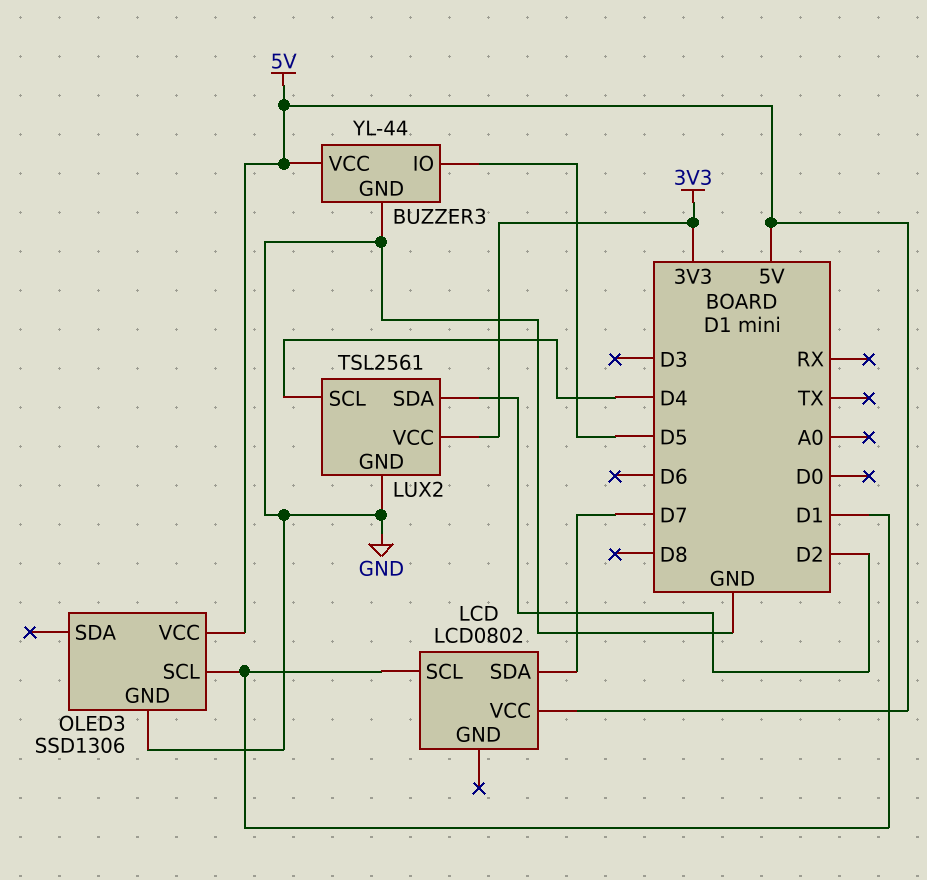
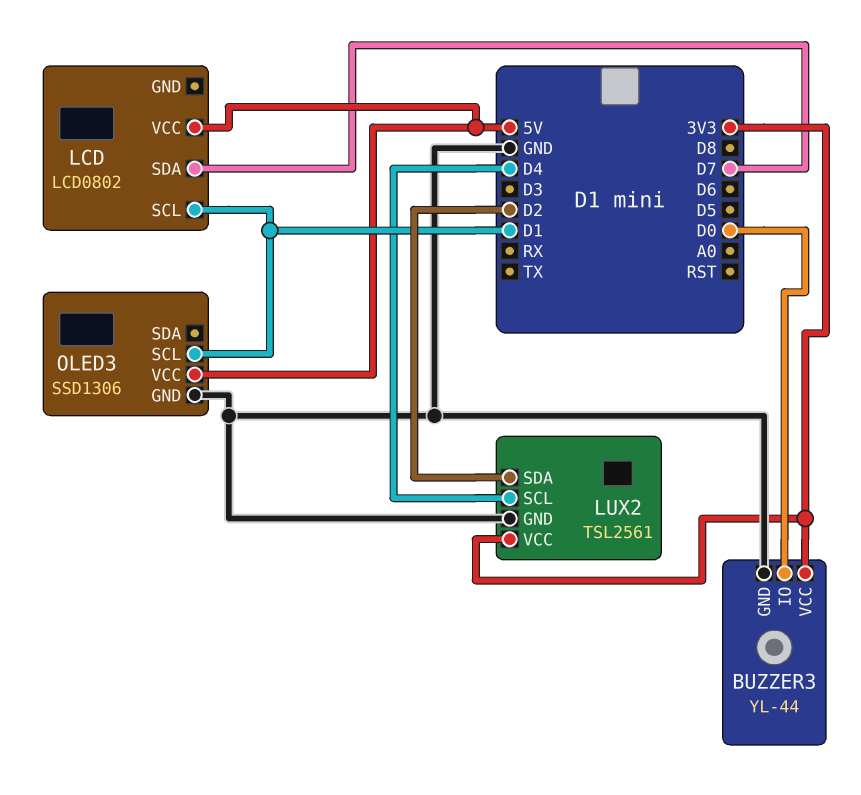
BUZZER3 pin IO: D5 -> D0
BUZZER3 pin VCC: 5V -> 3V3

